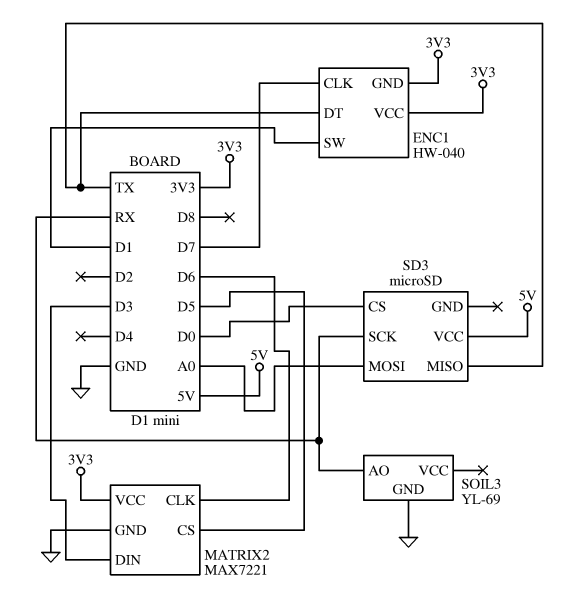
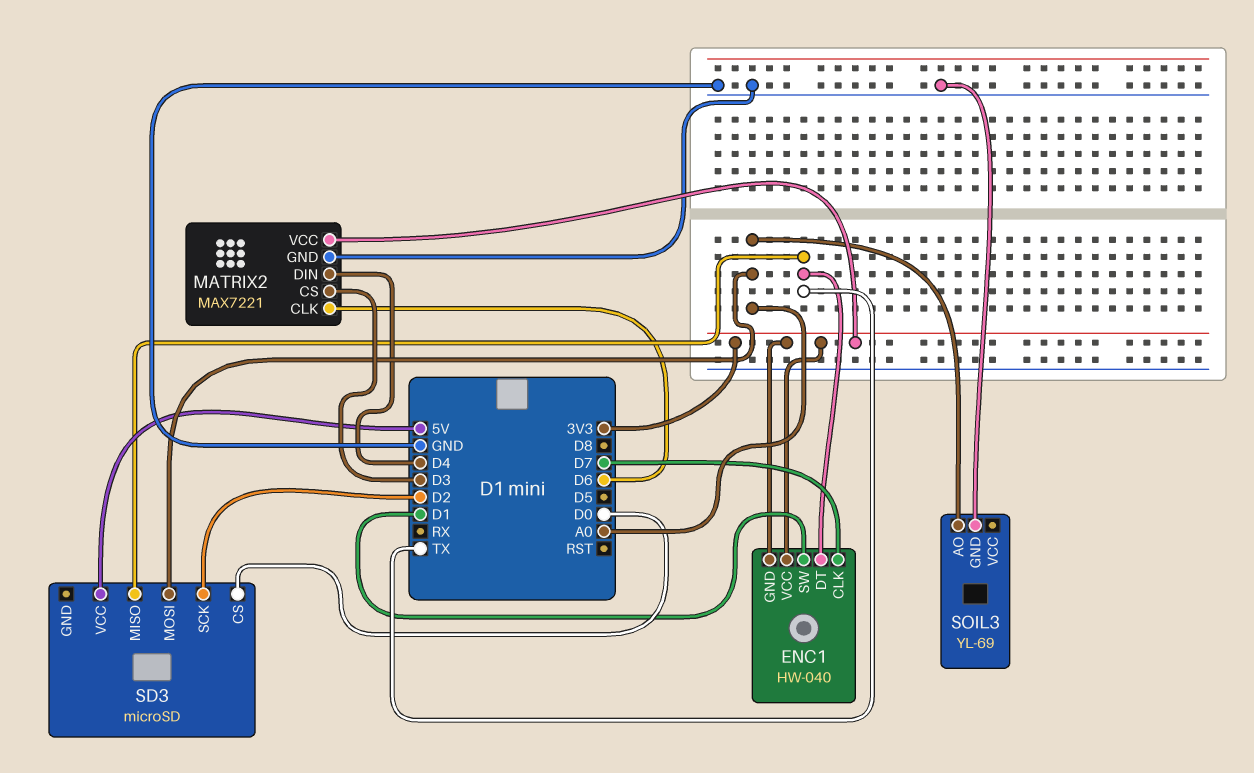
MATRIX2 pin CS: D5 -> D3
MATRIX2 pin DIN: D3 -> D4
SD3 pin SCK: RX -> D2
SOIL3 pin AO: RX -> A0

